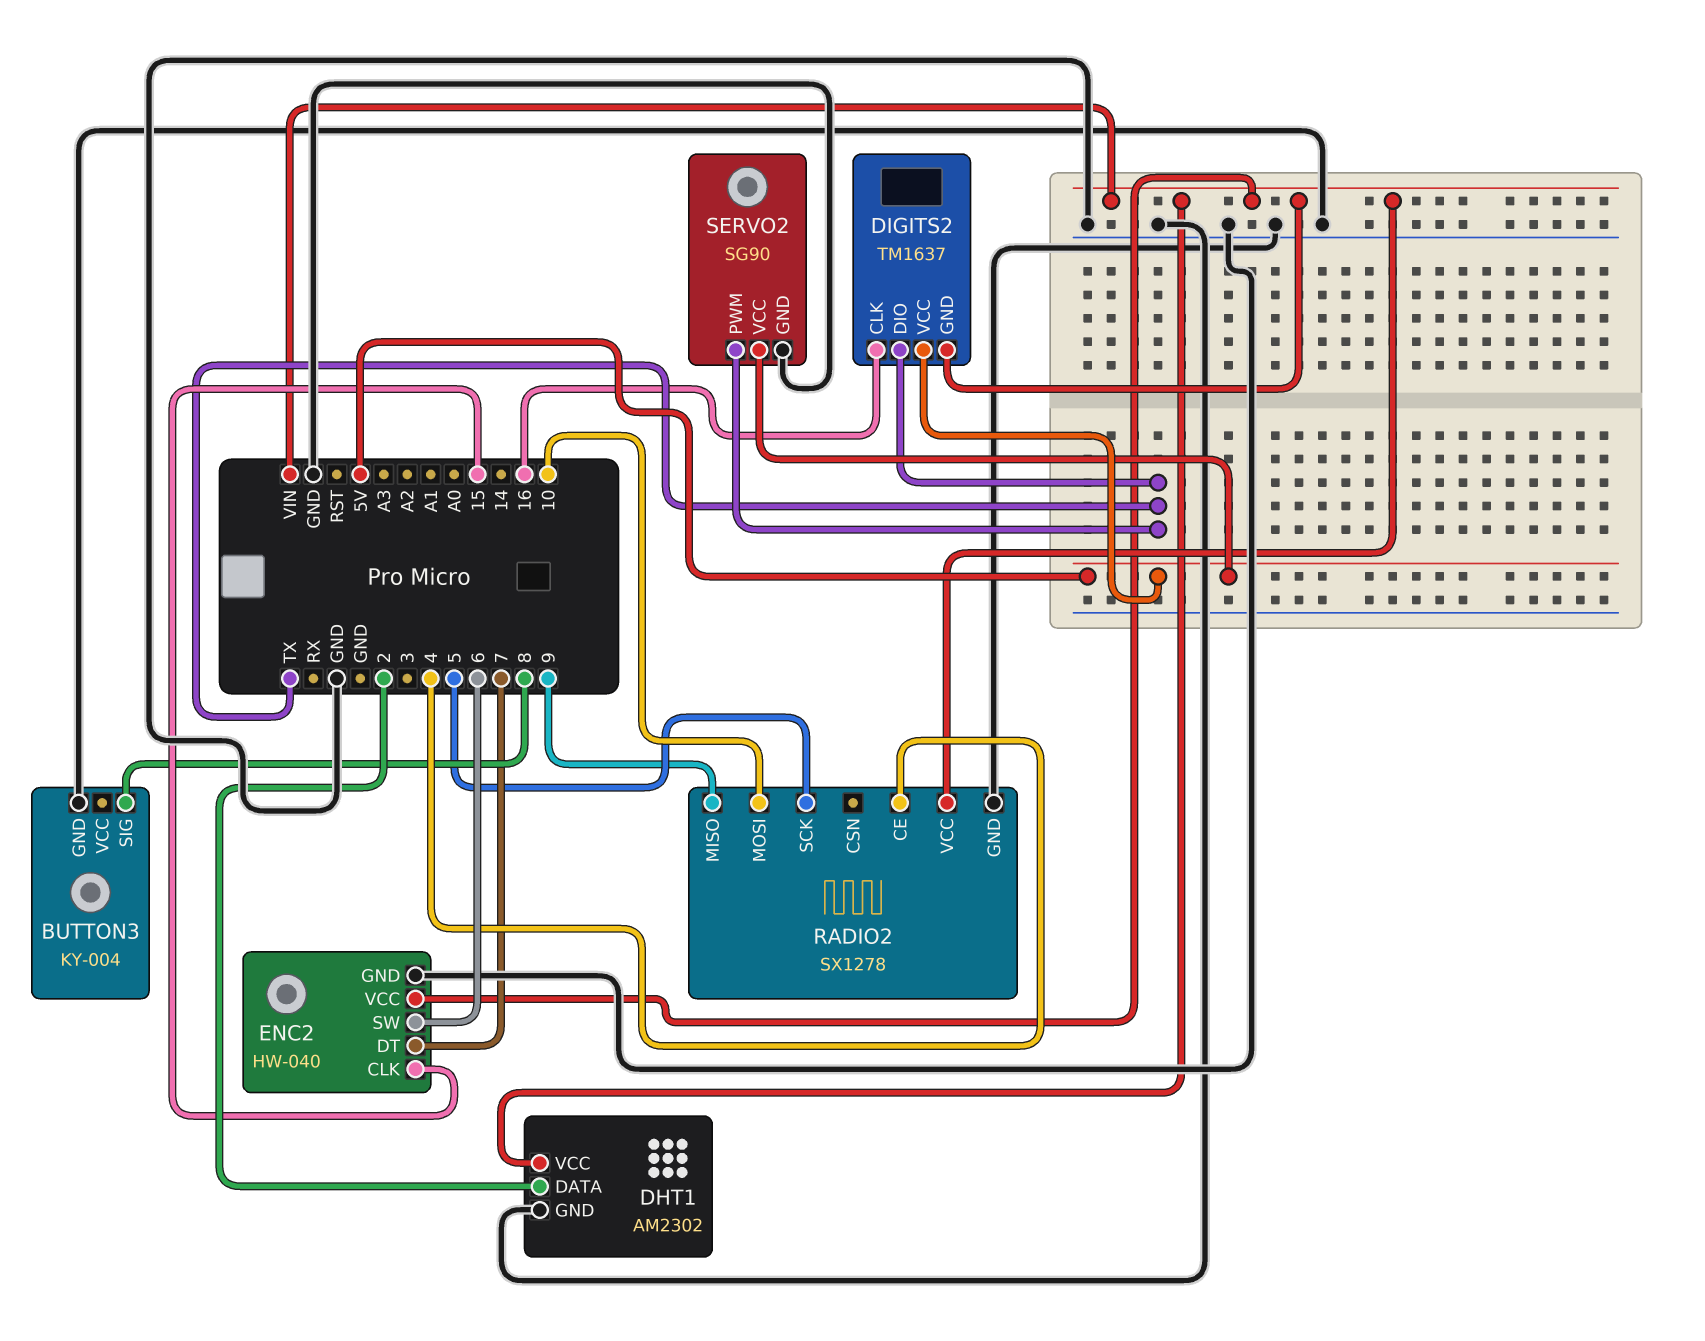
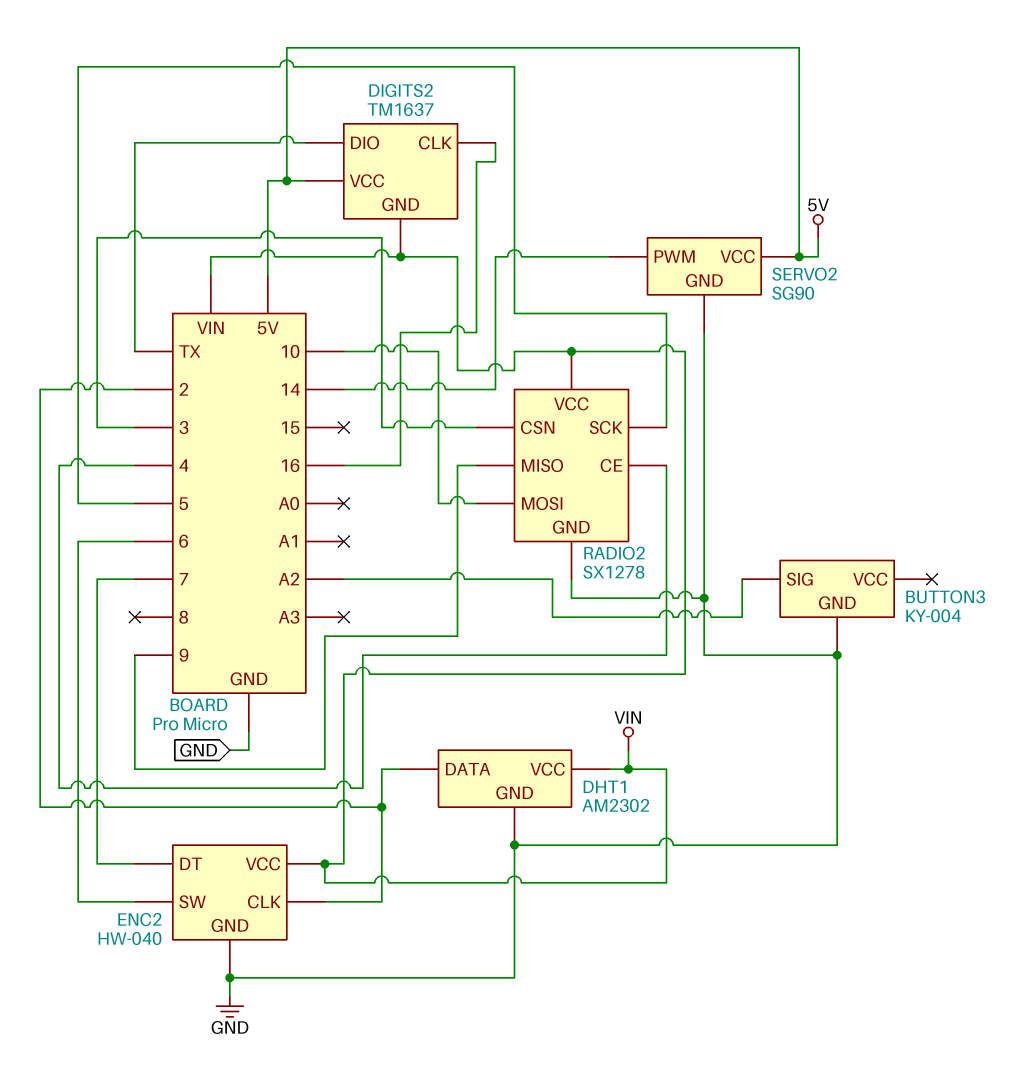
BUTTON3 pin SIG: 8 -> A2
ENC2 pin CLK: 15 -> 2
RADIO2 pin CSN: none -> 3
SERVO2 pin PWM: TX -> 14

